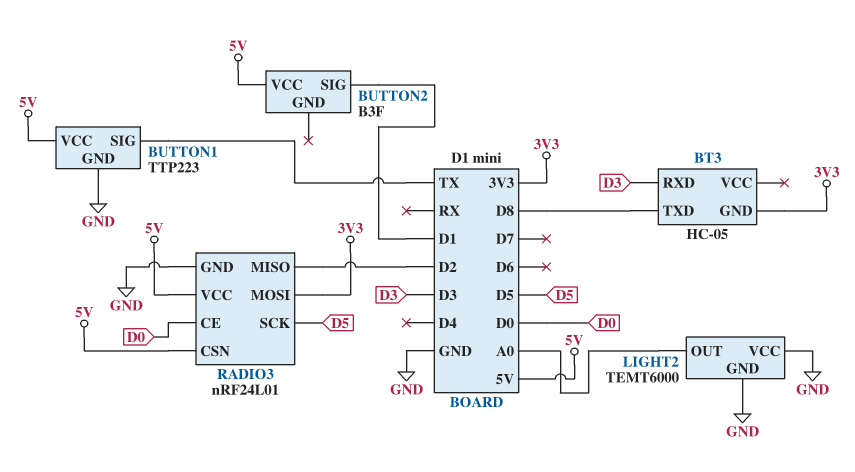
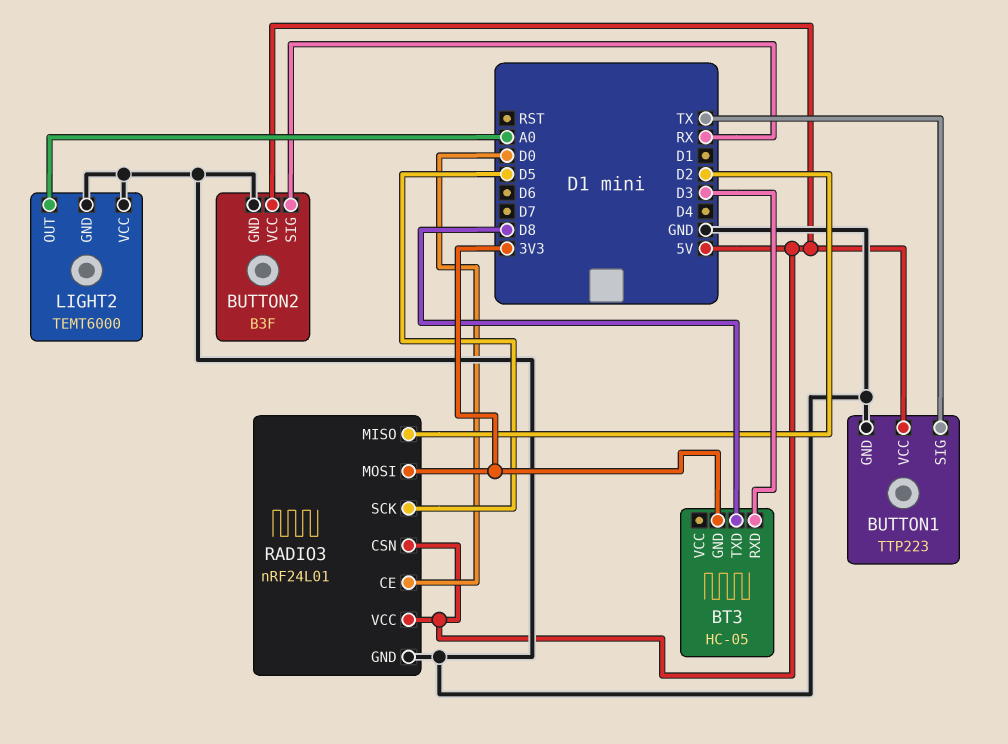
BUTTON2 pin GND: none -> GND
BUTTON2 pin SIG: D1 -> RX

